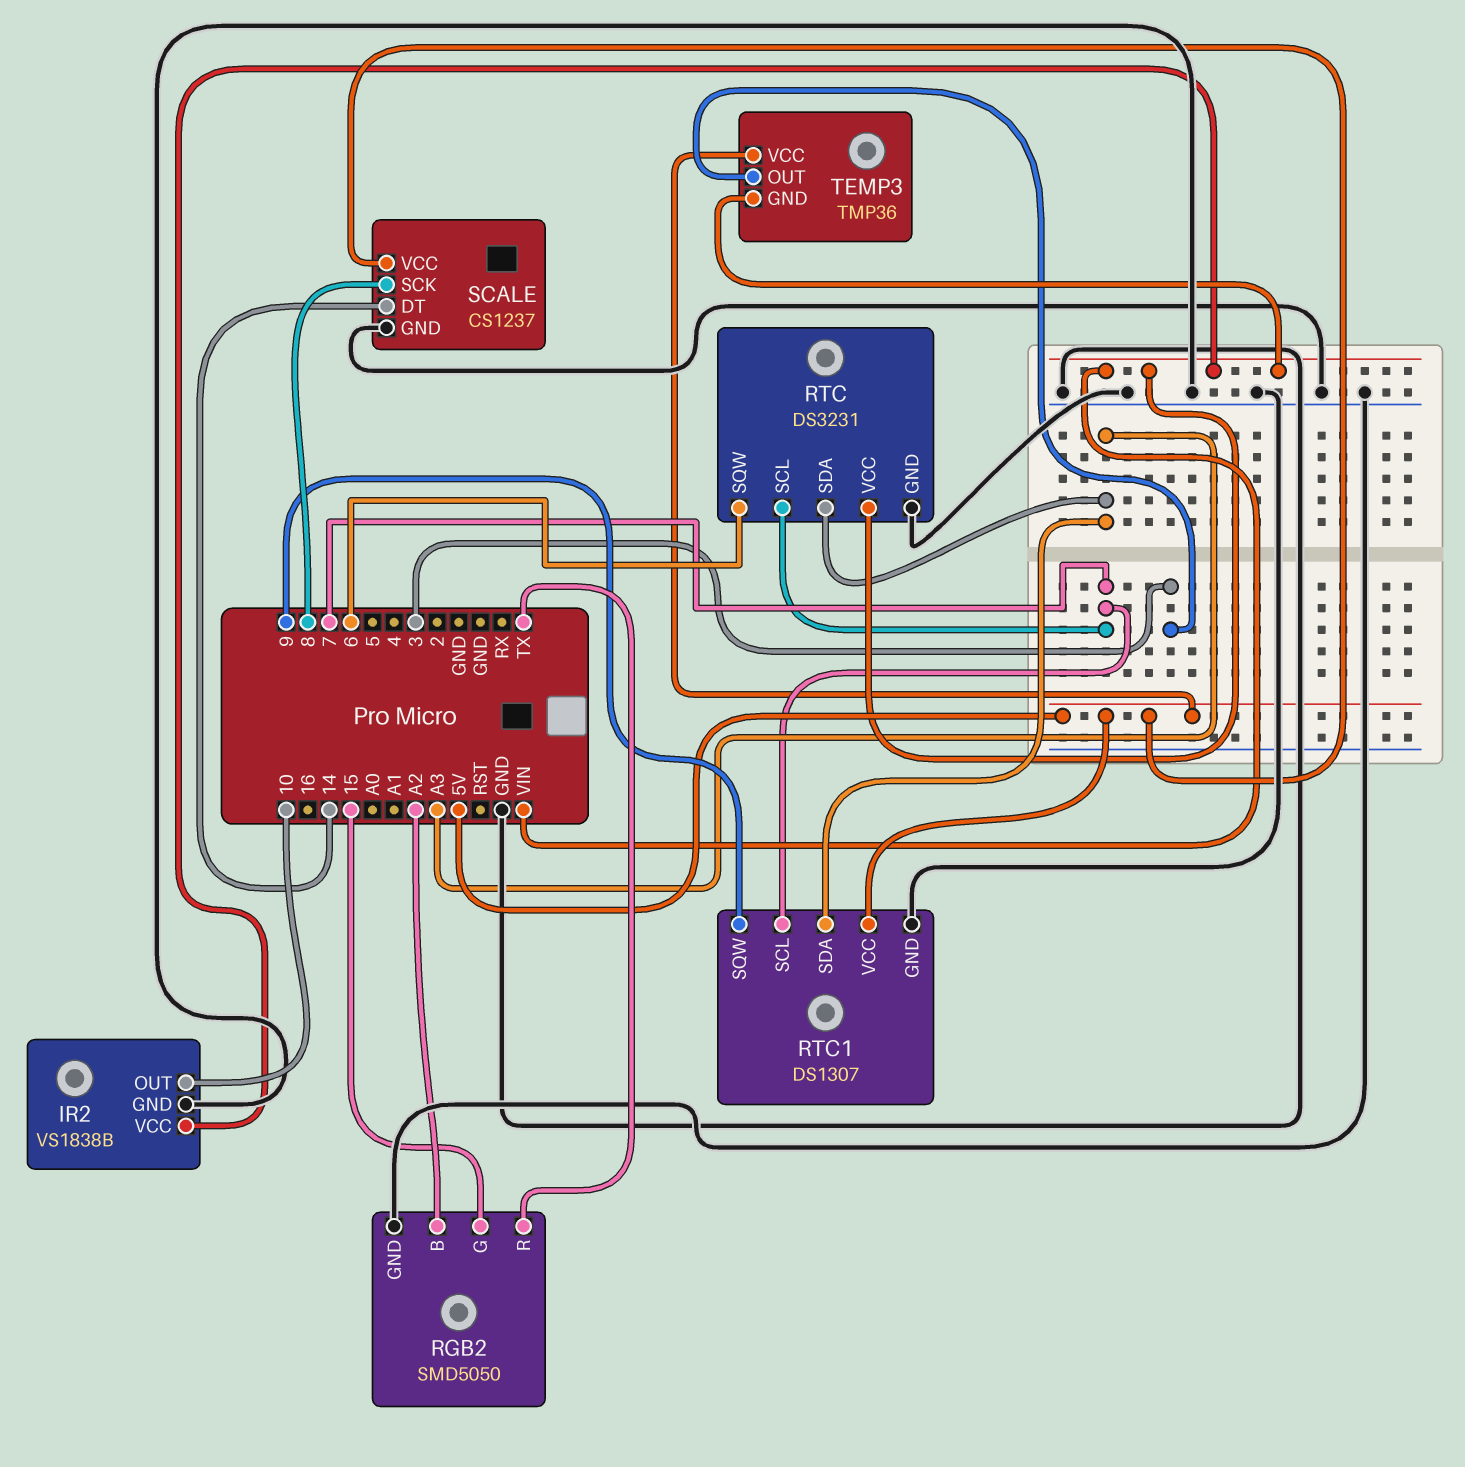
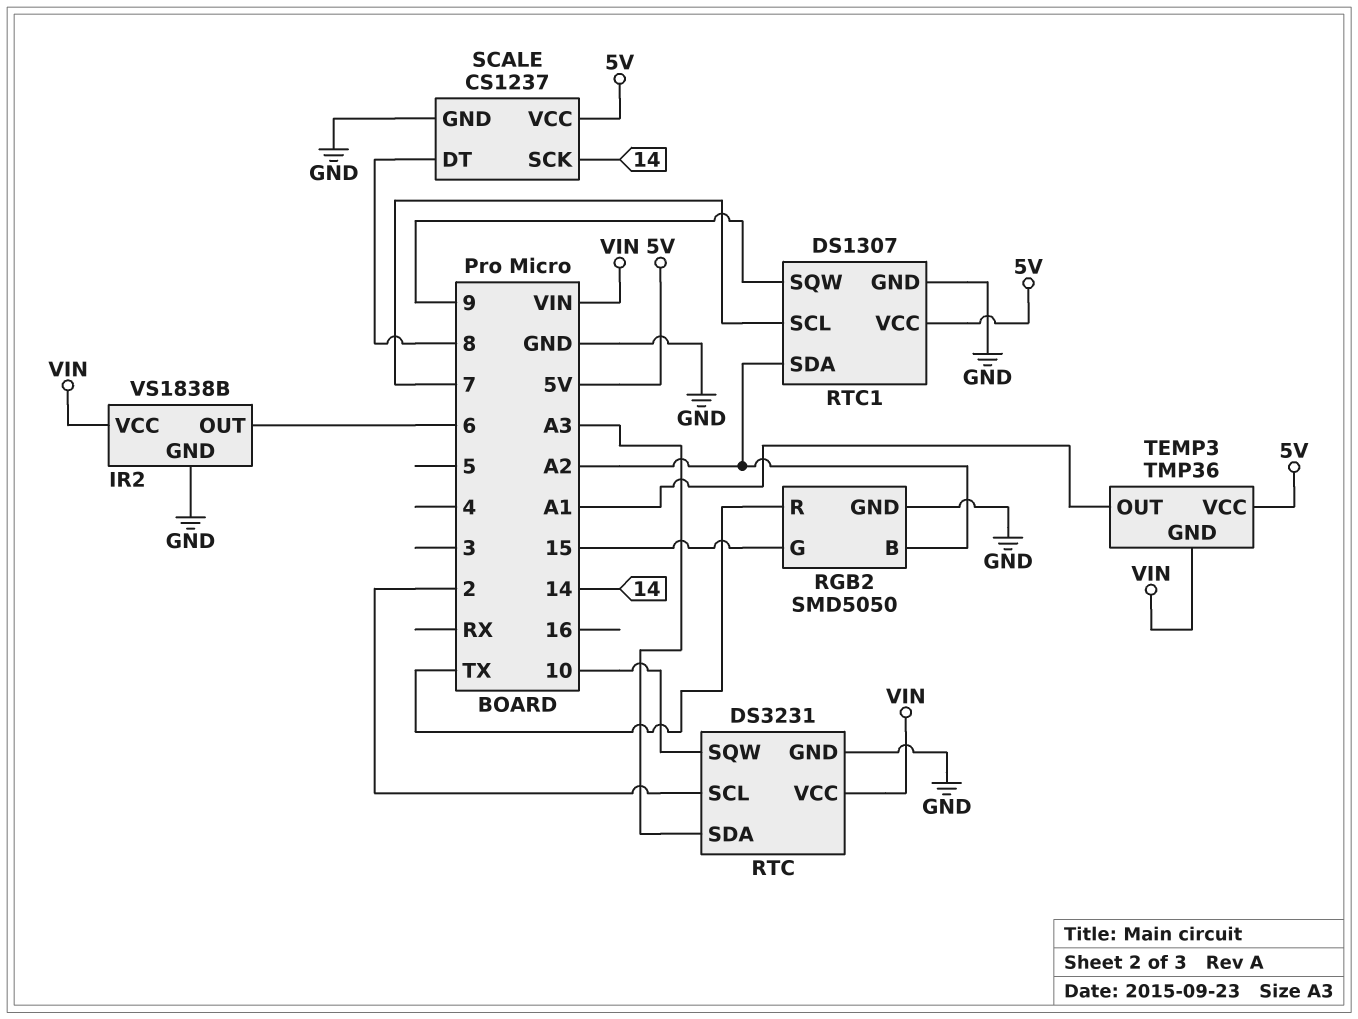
IR2 pin OUT: 10 -> 6
RTC pin SCL: 7 -> 2
RTC pin SQW: 6 -> 10
RTC1 pin SDA: A3 -> A2
SCALE pin DT: 14 -> 8
SCALE pin SCK: 8 -> 14
TEMP3 pin OUT: 3 -> A1

